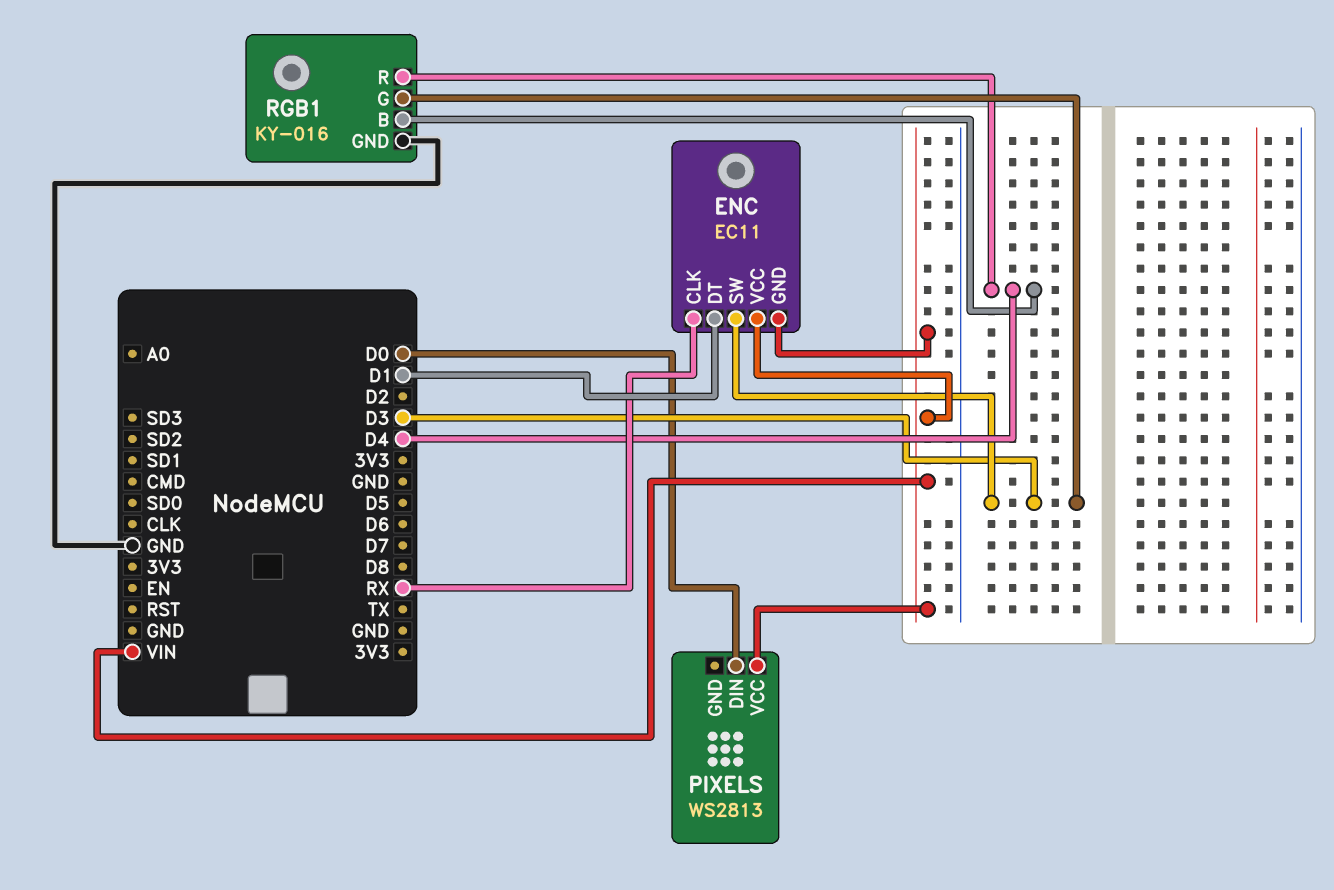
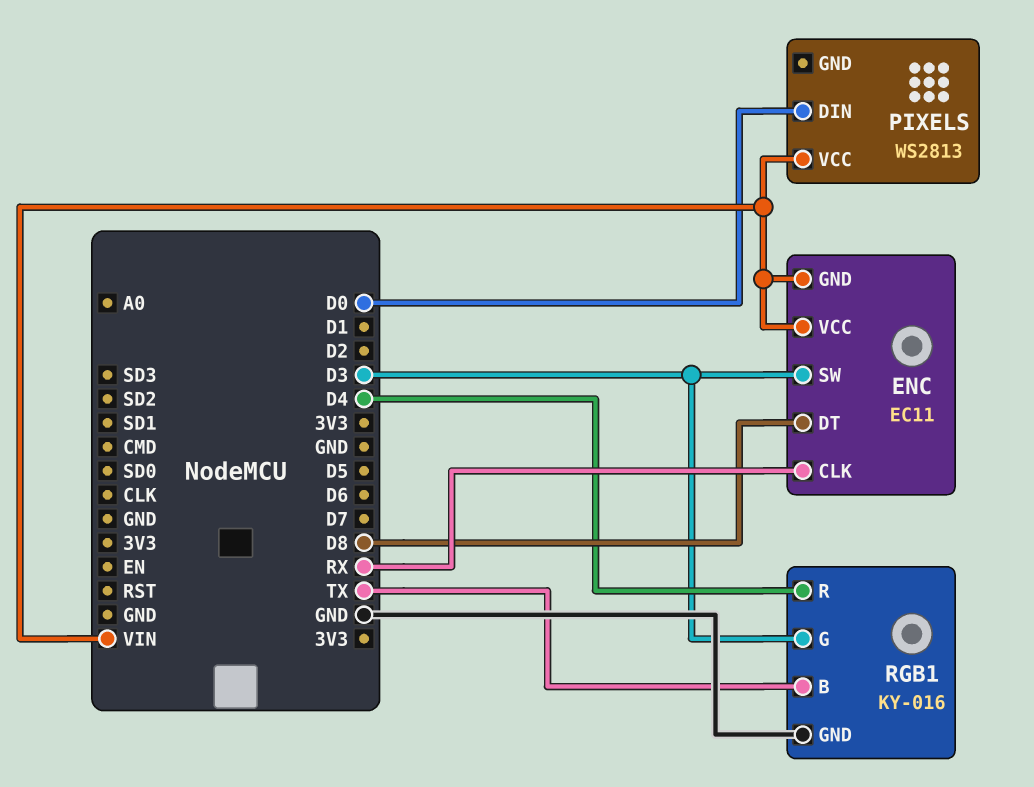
ENC pin DT: D1 -> D8
RGB1 pin B: D4 -> TX

